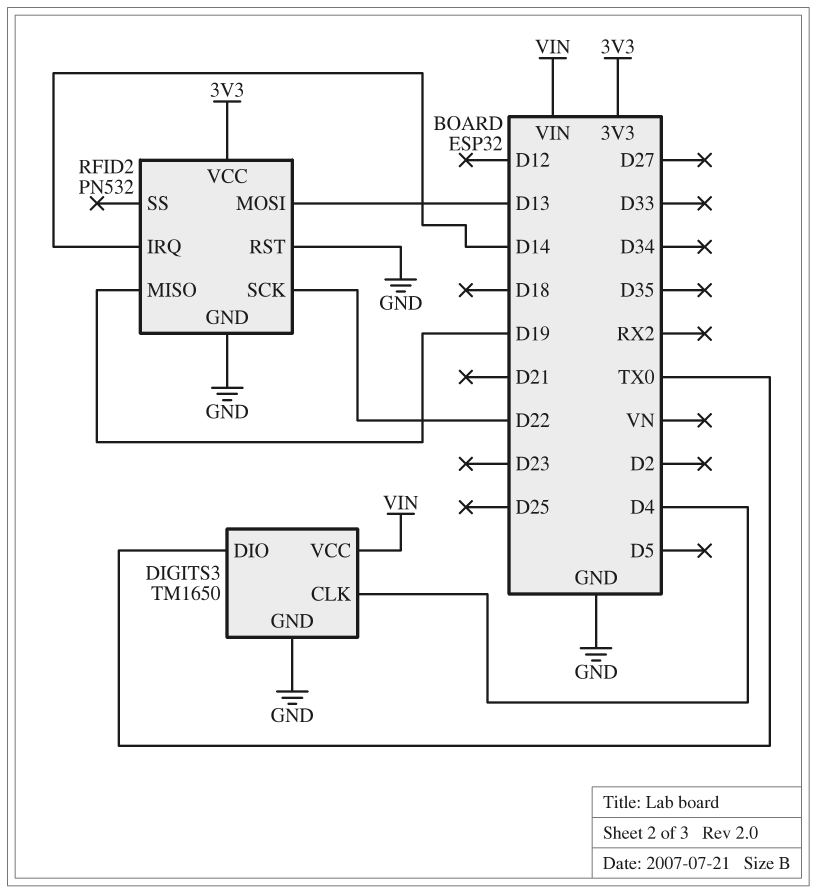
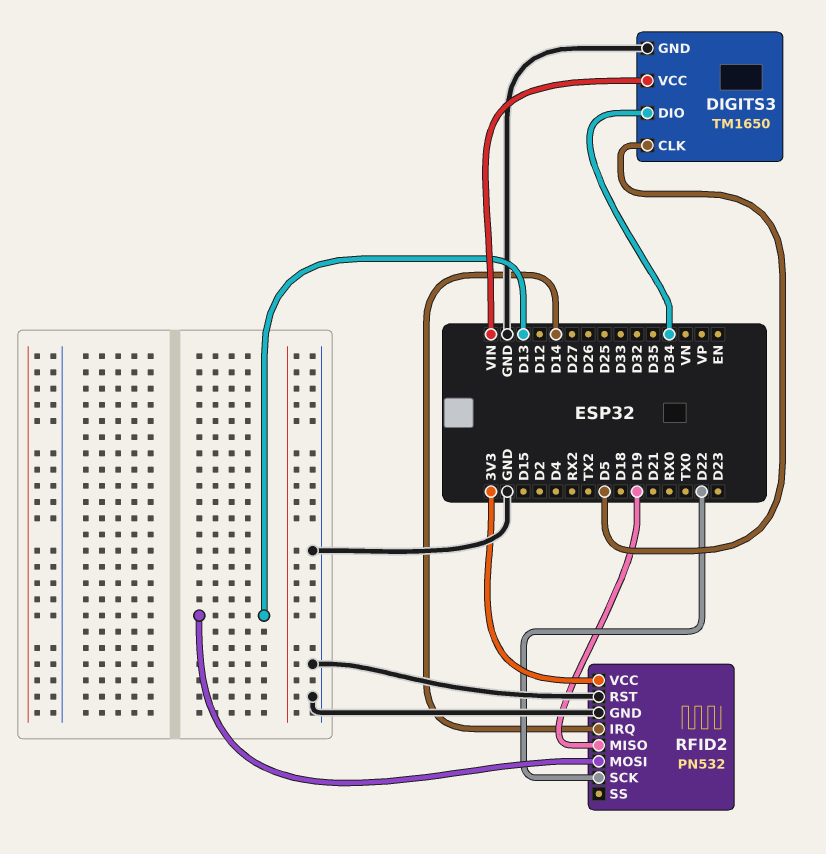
DIGITS3 pin CLK: D4 -> D5
DIGITS3 pin DIO: TX0 -> D34

